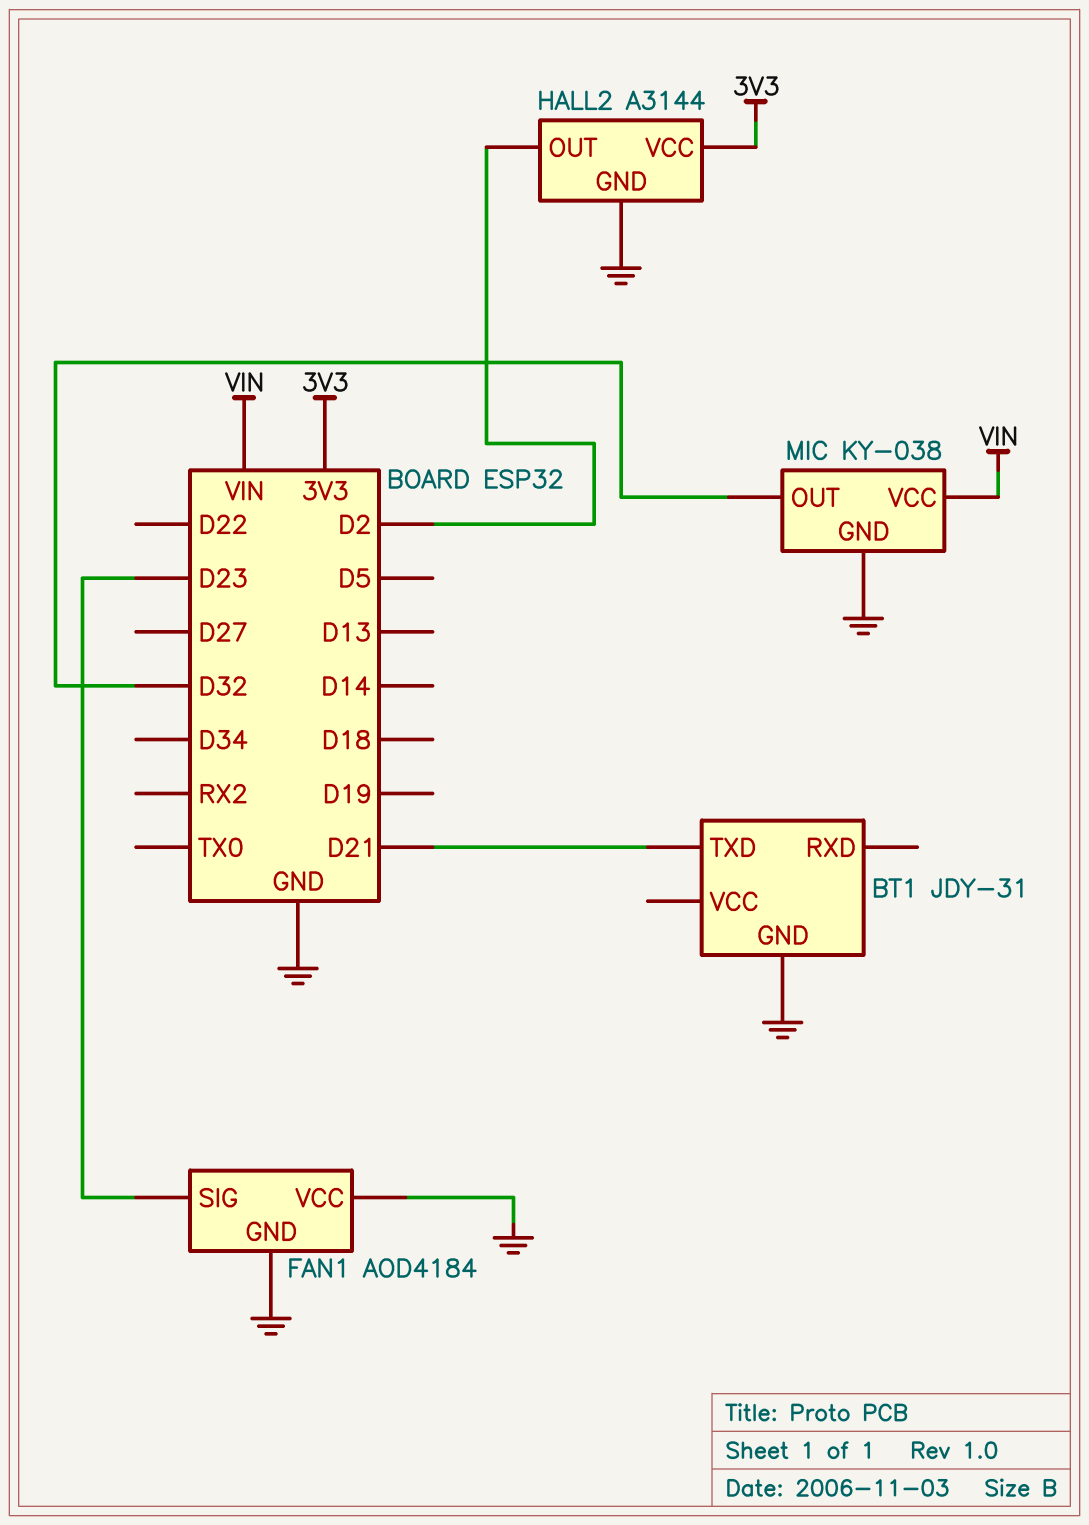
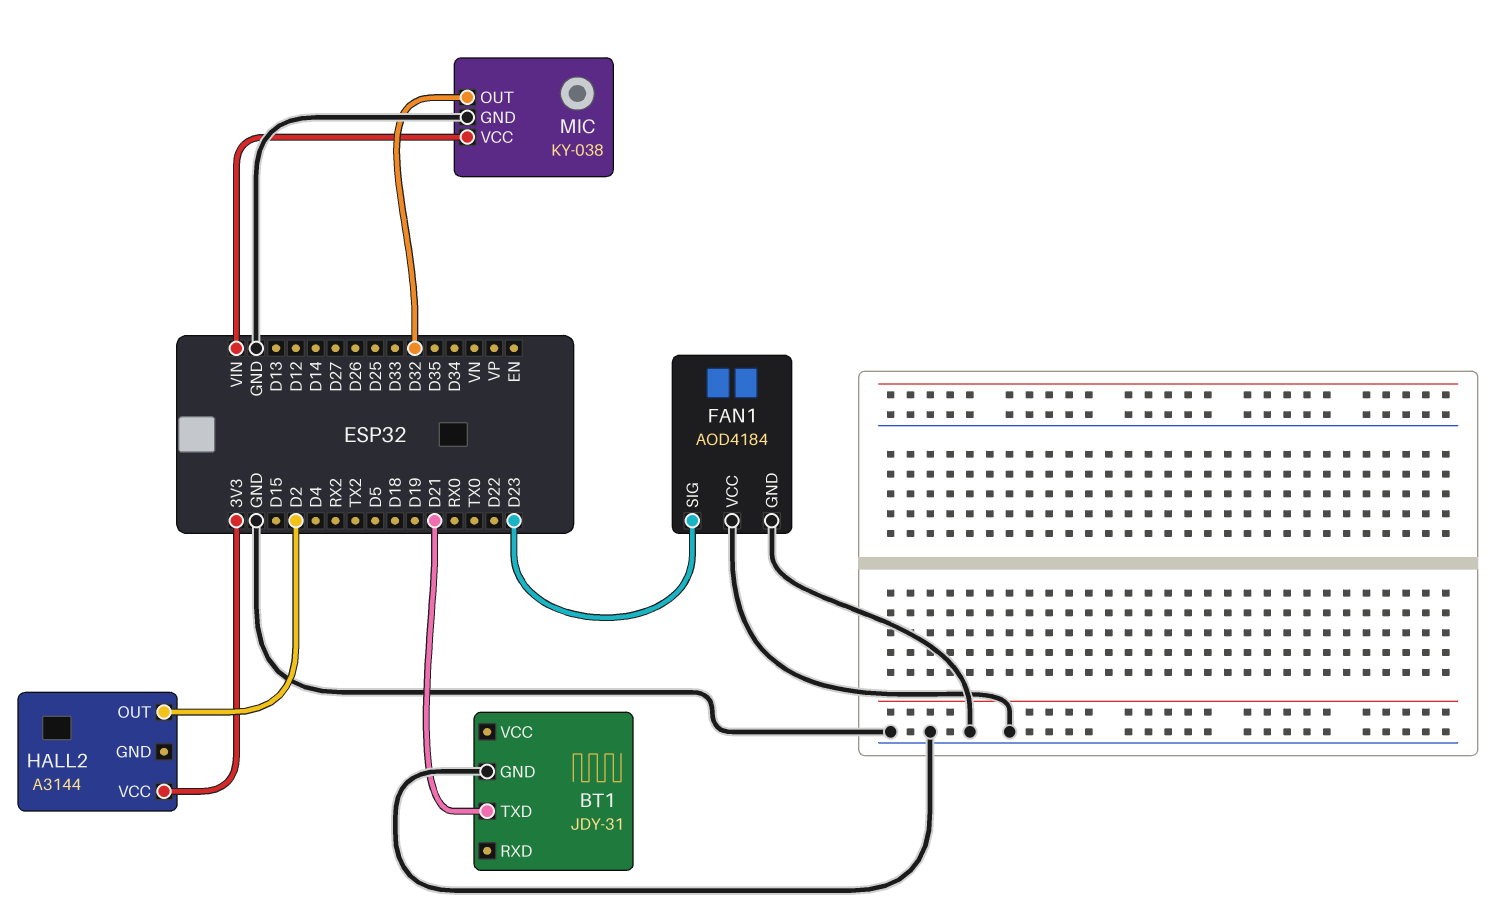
HALL2 pin GND: GND -> none

